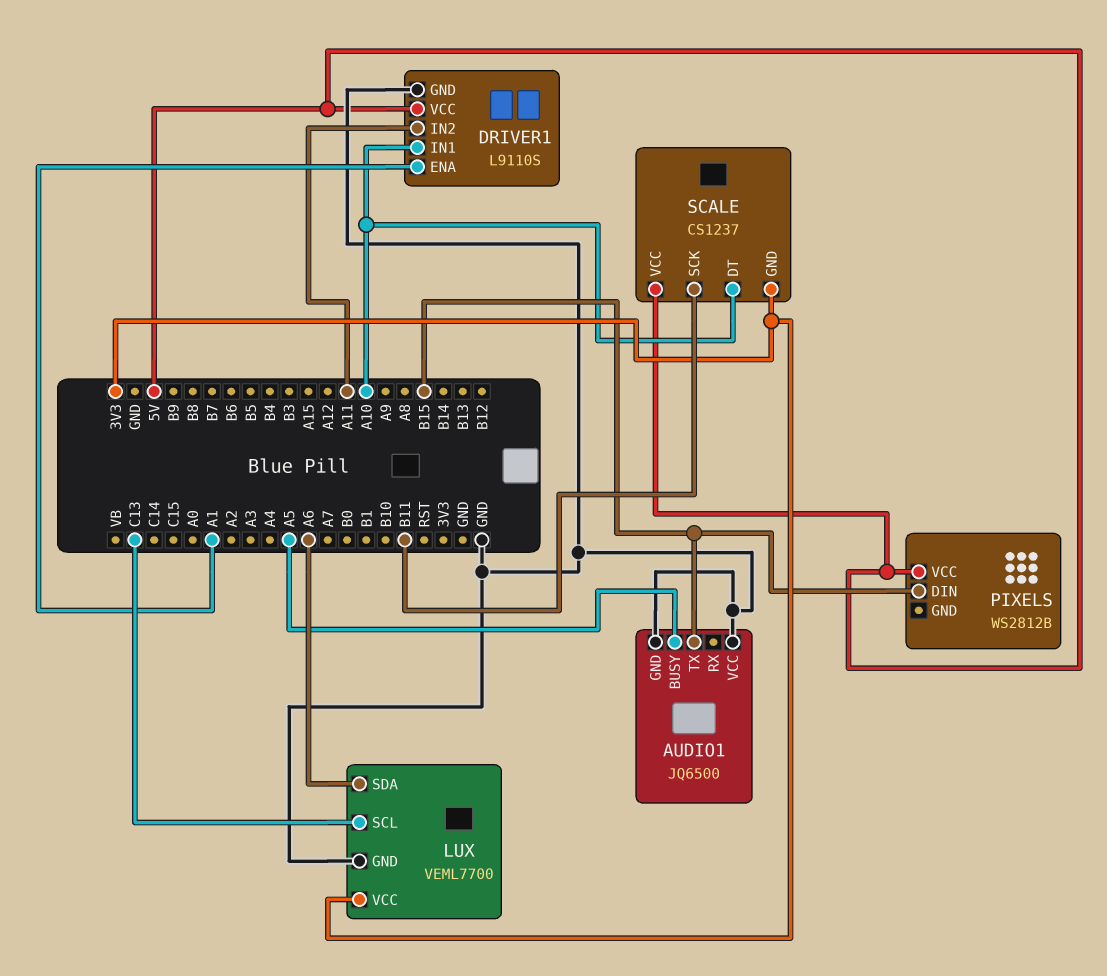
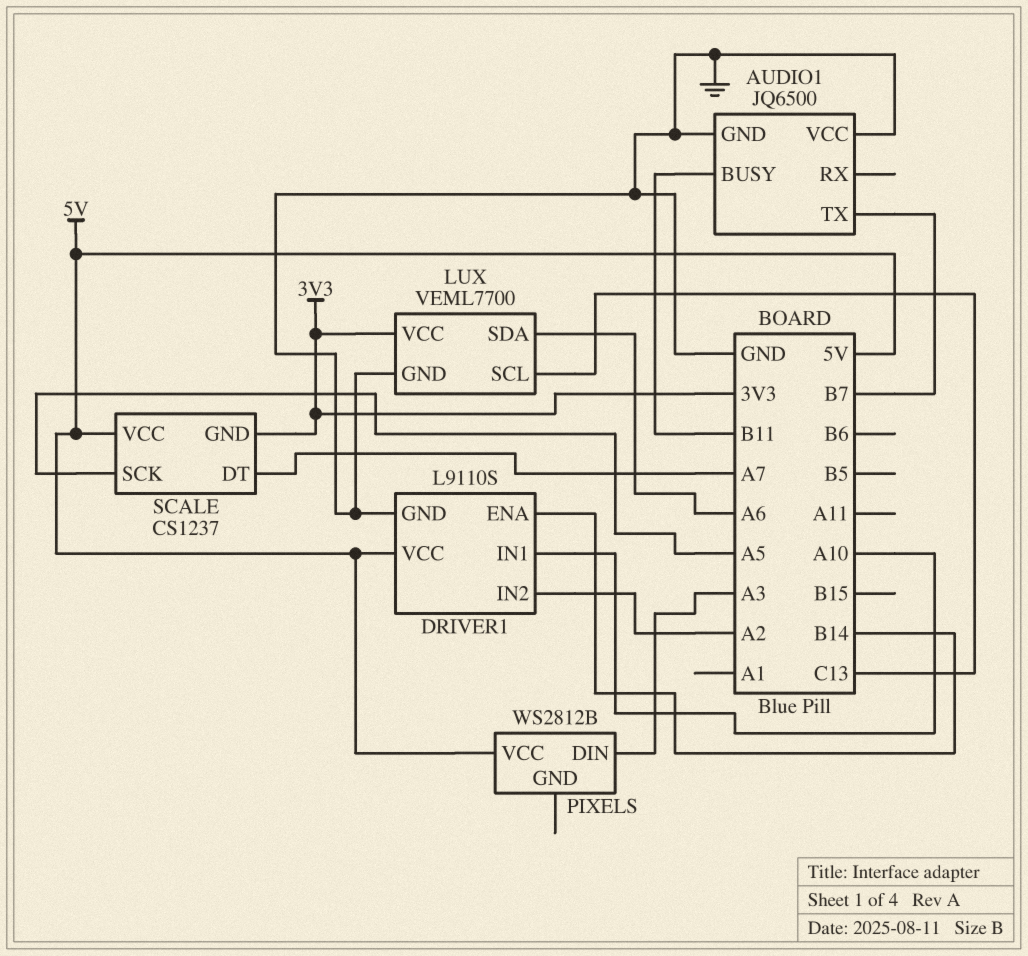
AUDIO1 pin BUSY: A5 -> B11
AUDIO1 pin TX: B15 -> B7
DRIVER1 pin ENA: A1 -> B14
DRIVER1 pin IN2: A11 -> A2
PIXELS pin DIN: B15 -> A3
SCALE pin DT: A10 -> A7
SCALE pin SCK: B11 -> A5

